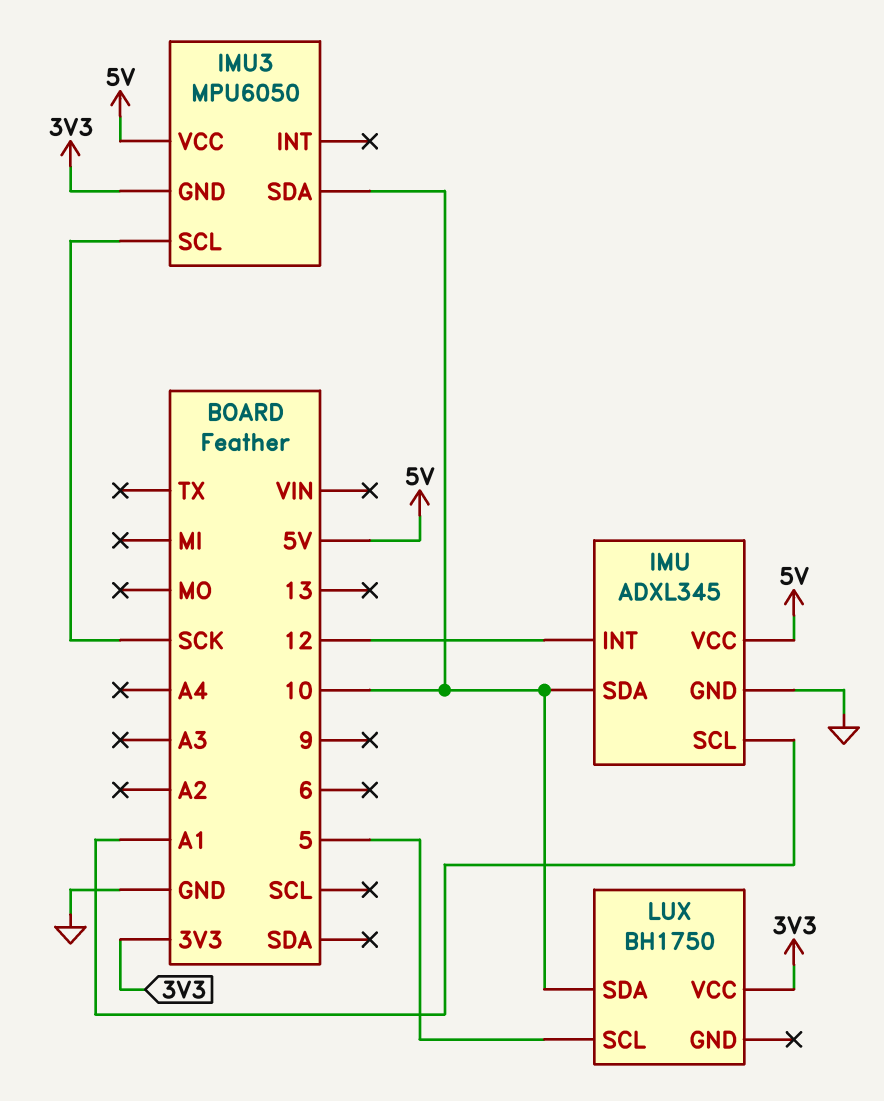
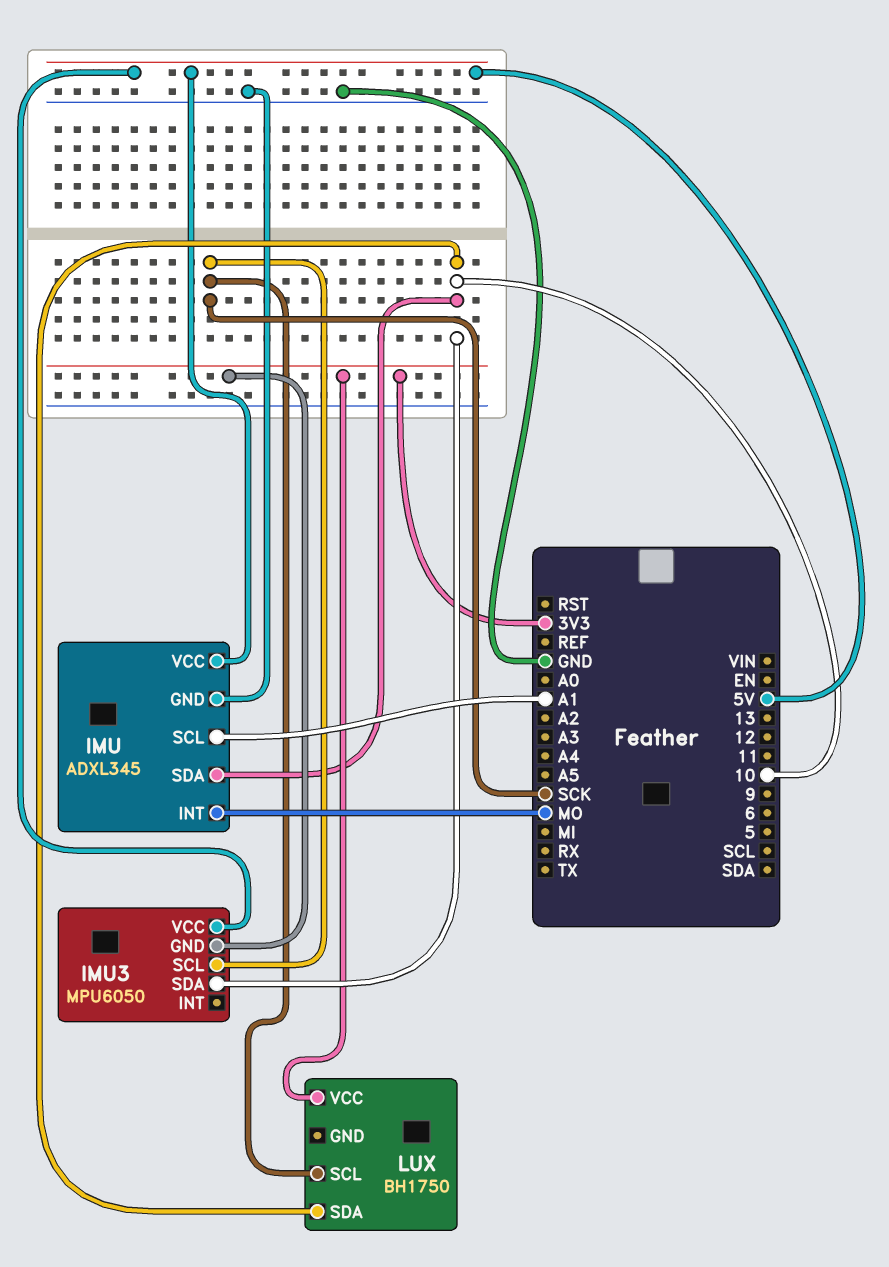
IMU pin INT: 12 -> MO
LUX pin SCL: 5 -> SCK

